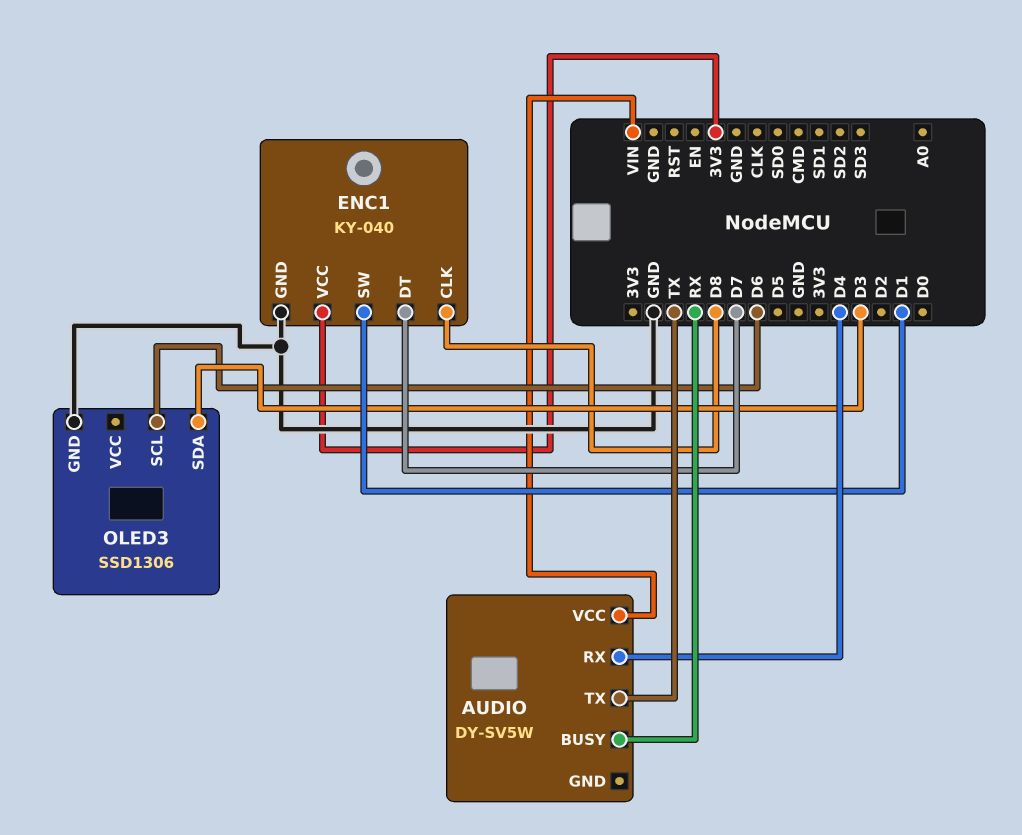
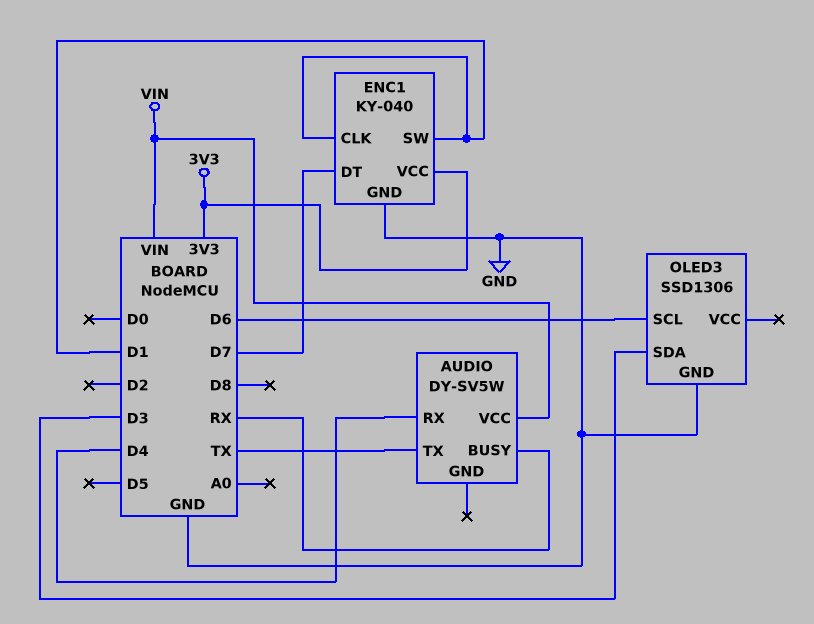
ENC1 pin CLK: D8 -> D1

